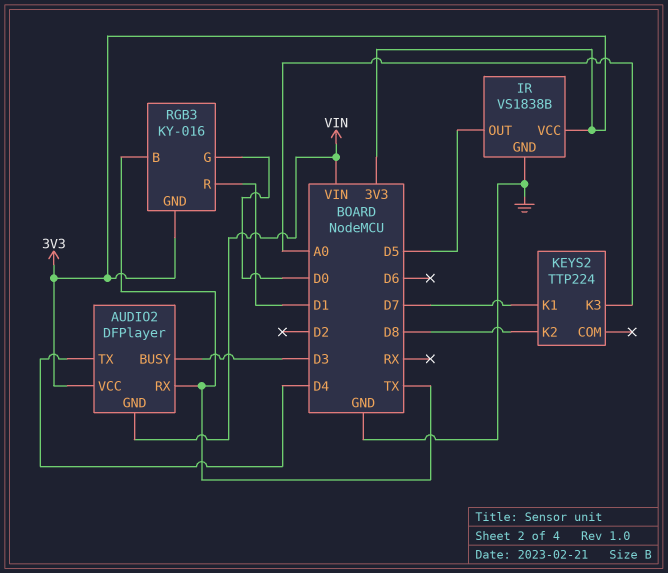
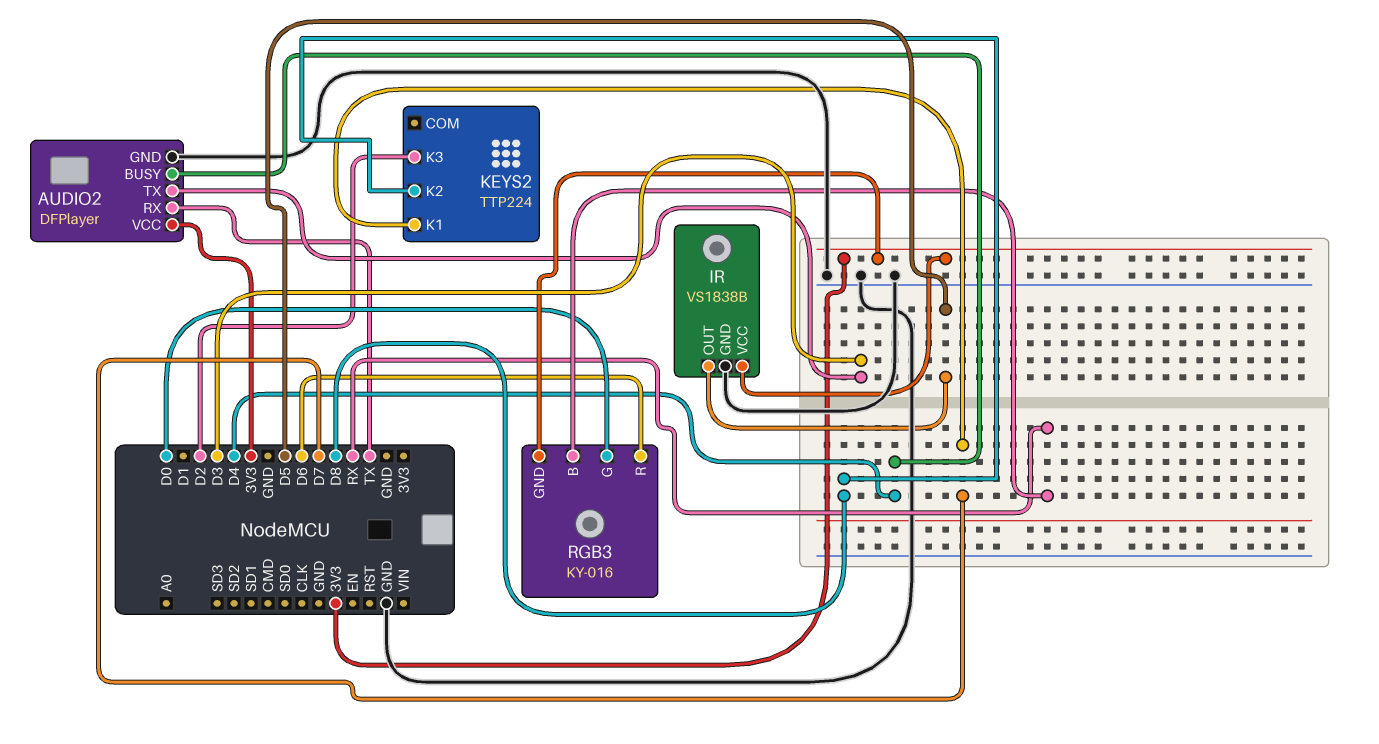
AUDIO2 pin BUSY: D3 -> D4
AUDIO2 pin GND: VIN -> GND
AUDIO2 pin TX: D4 -> D3
KEYS2 pin K3: A0 -> D2
RGB3 pin B: TX -> RX
RGB3 pin R: D1 -> D6

